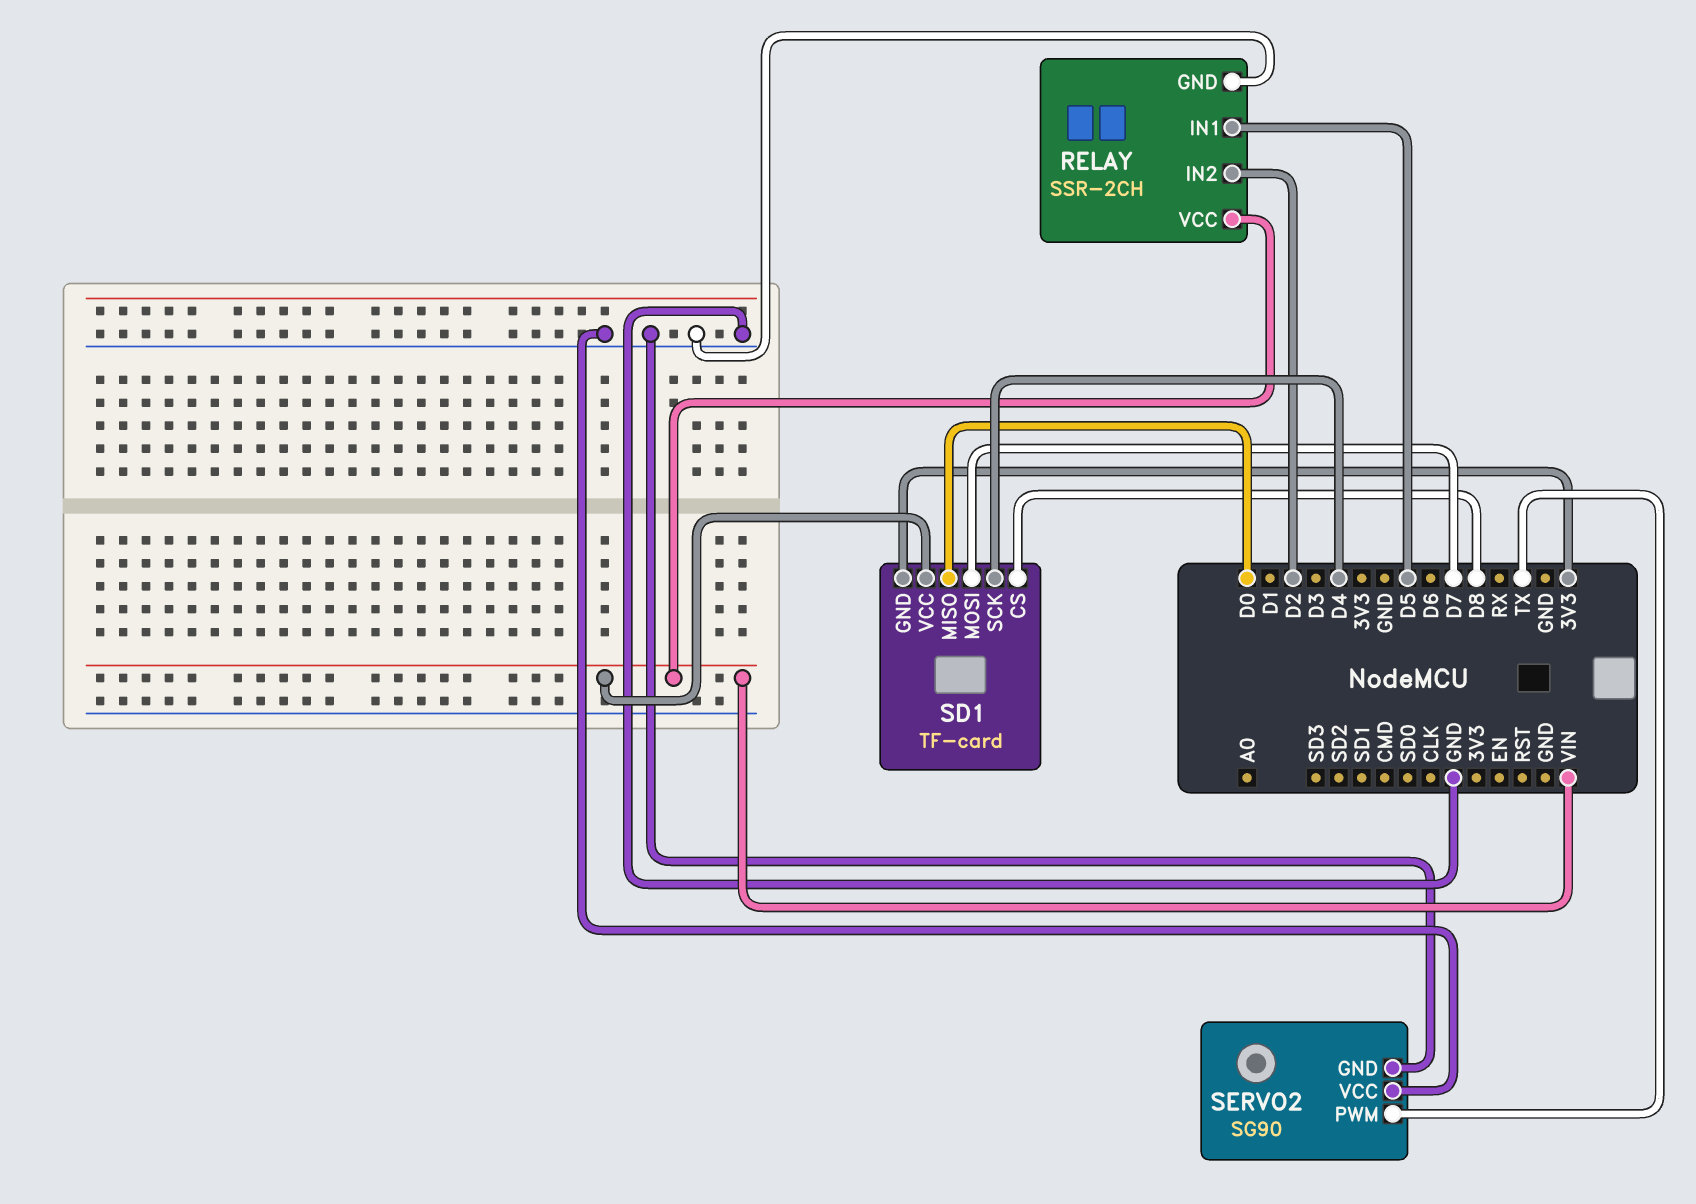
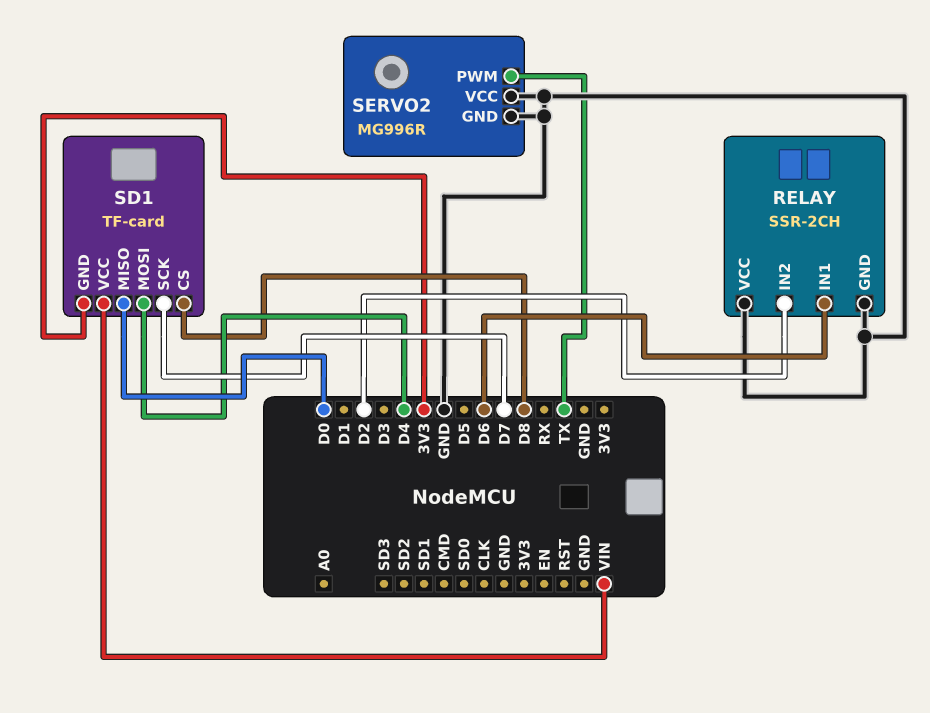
RELAY pin IN1: D5 -> D6
RELAY pin VCC: VIN -> GND
SD1 pin MOSI: D7 -> D4
SD1 pin SCK: D4 -> D7
SERVO2: SG90 -> MG996R

